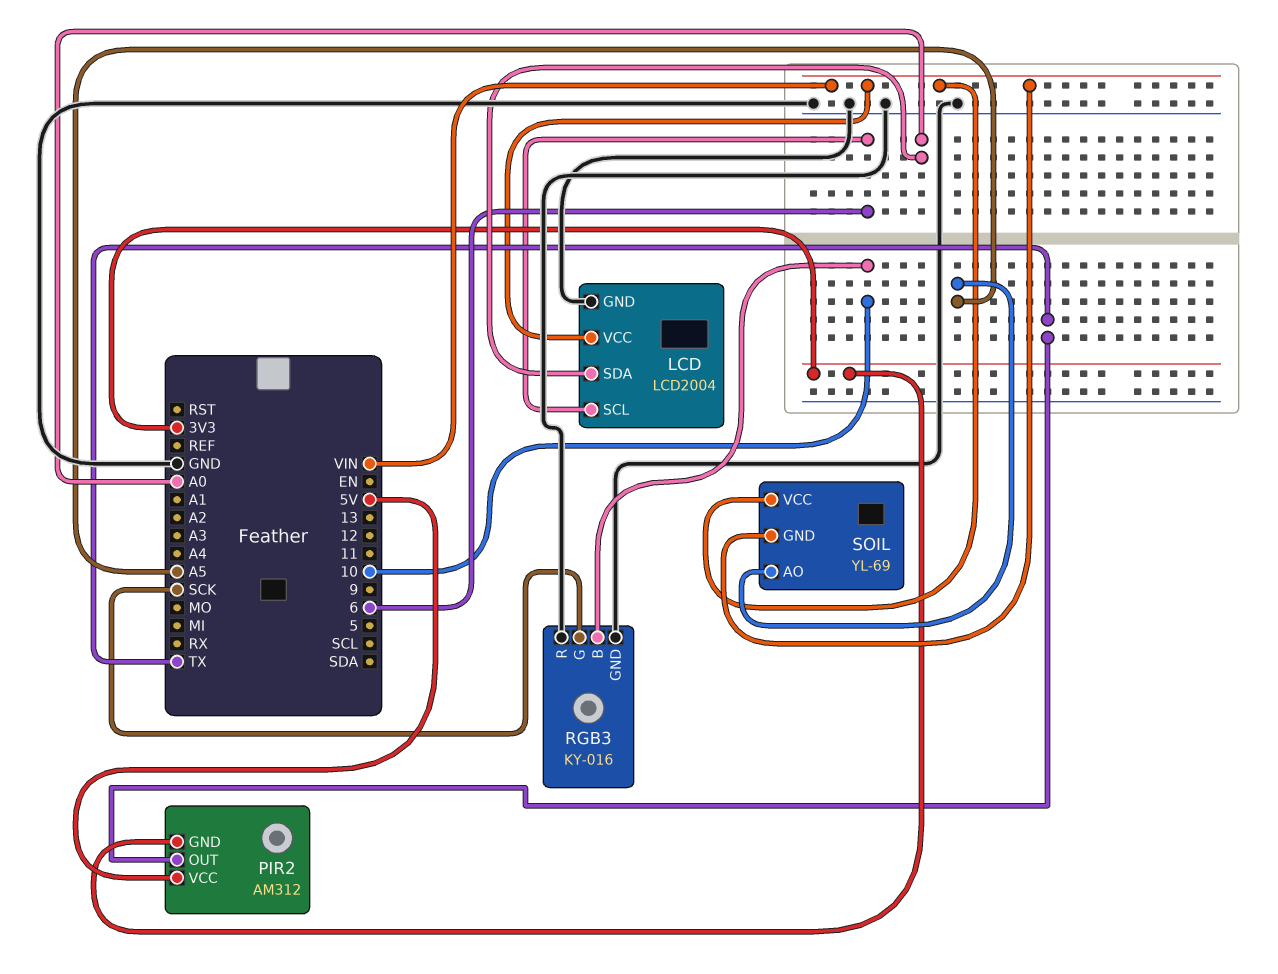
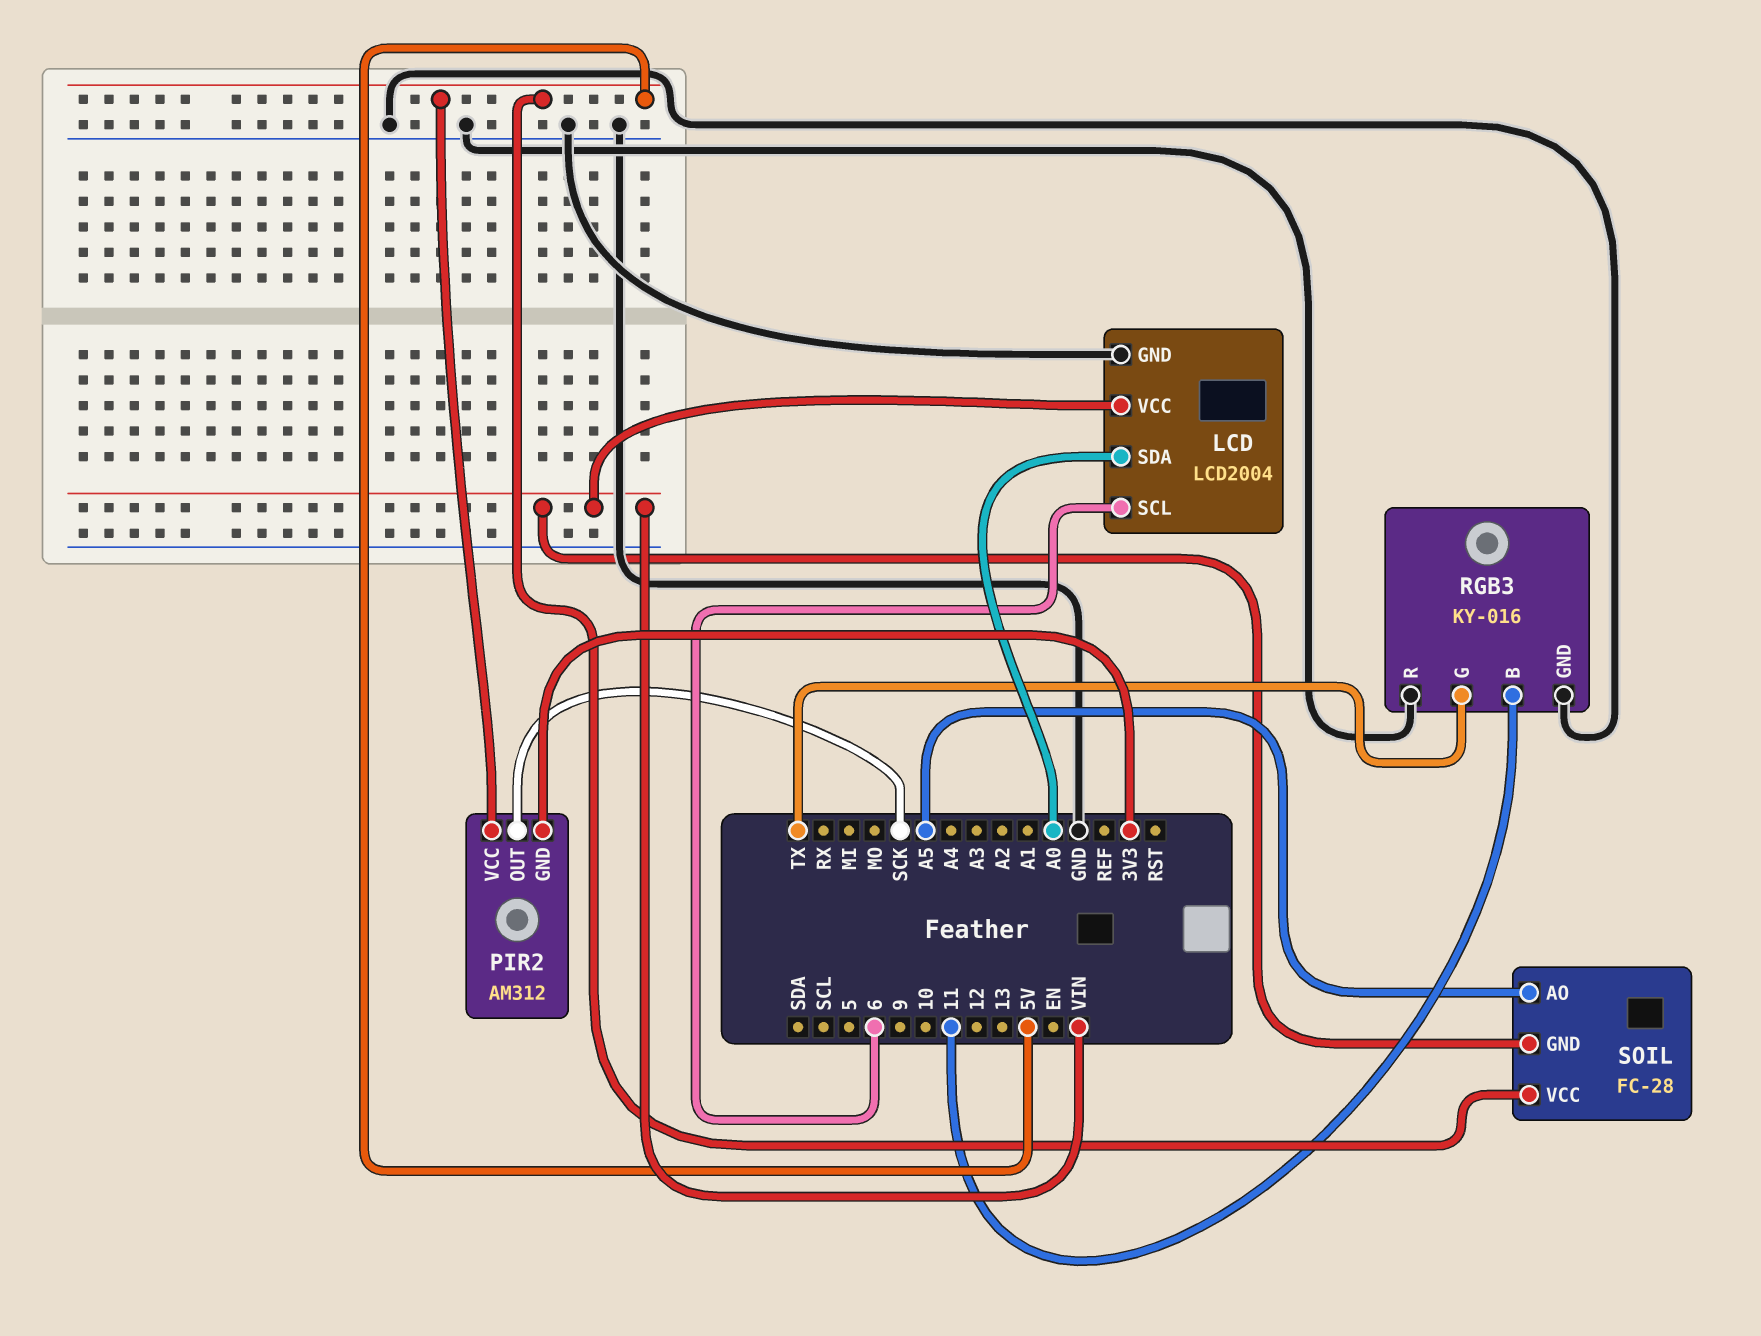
PIR2 pin OUT: TX -> SCK
RGB3 pin B: 10 -> 11
RGB3 pin G: SCK -> TX
SOIL: YL-69 -> FC-28
SOIL pin VCC: VIN -> 5V

